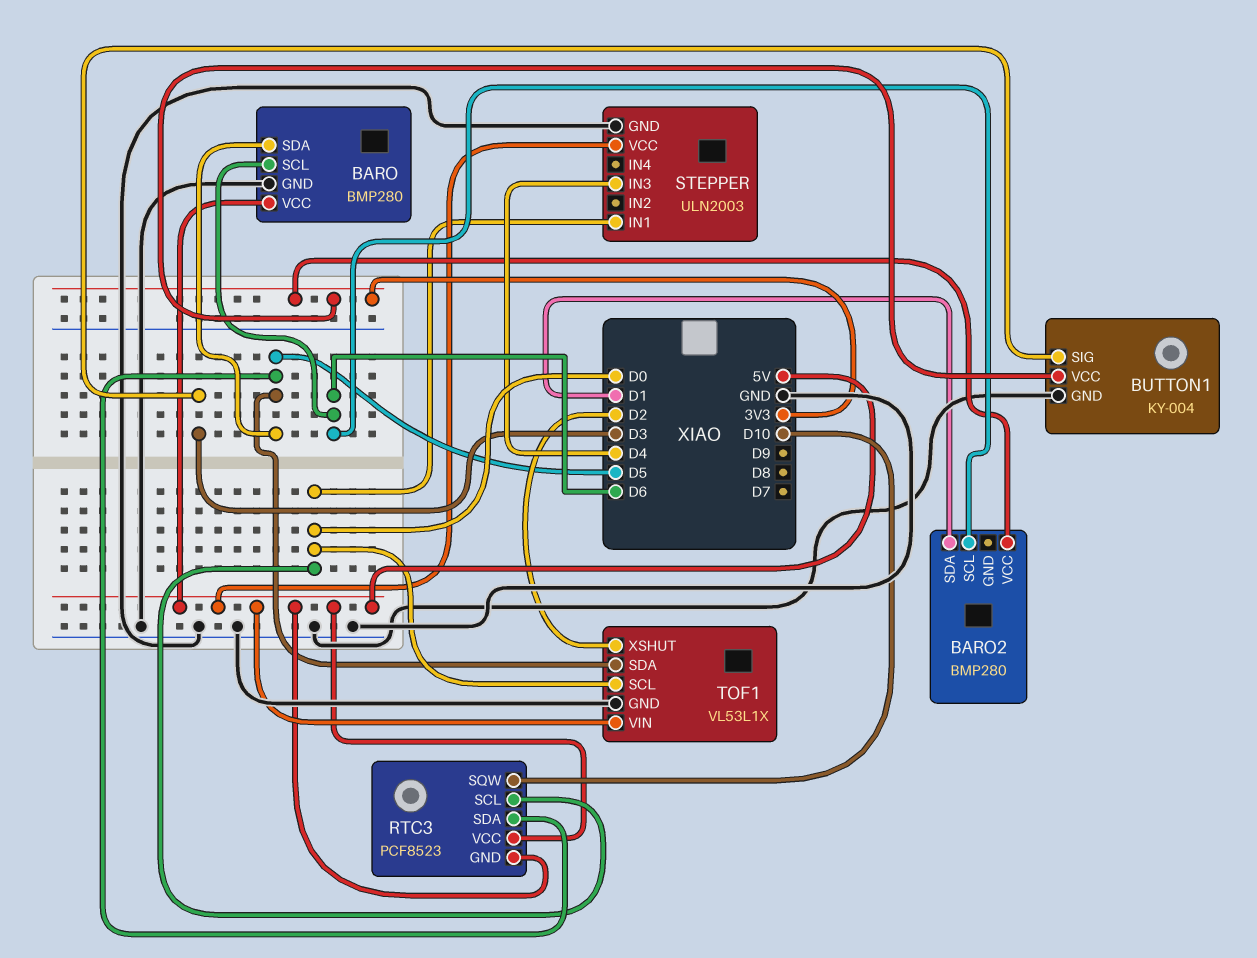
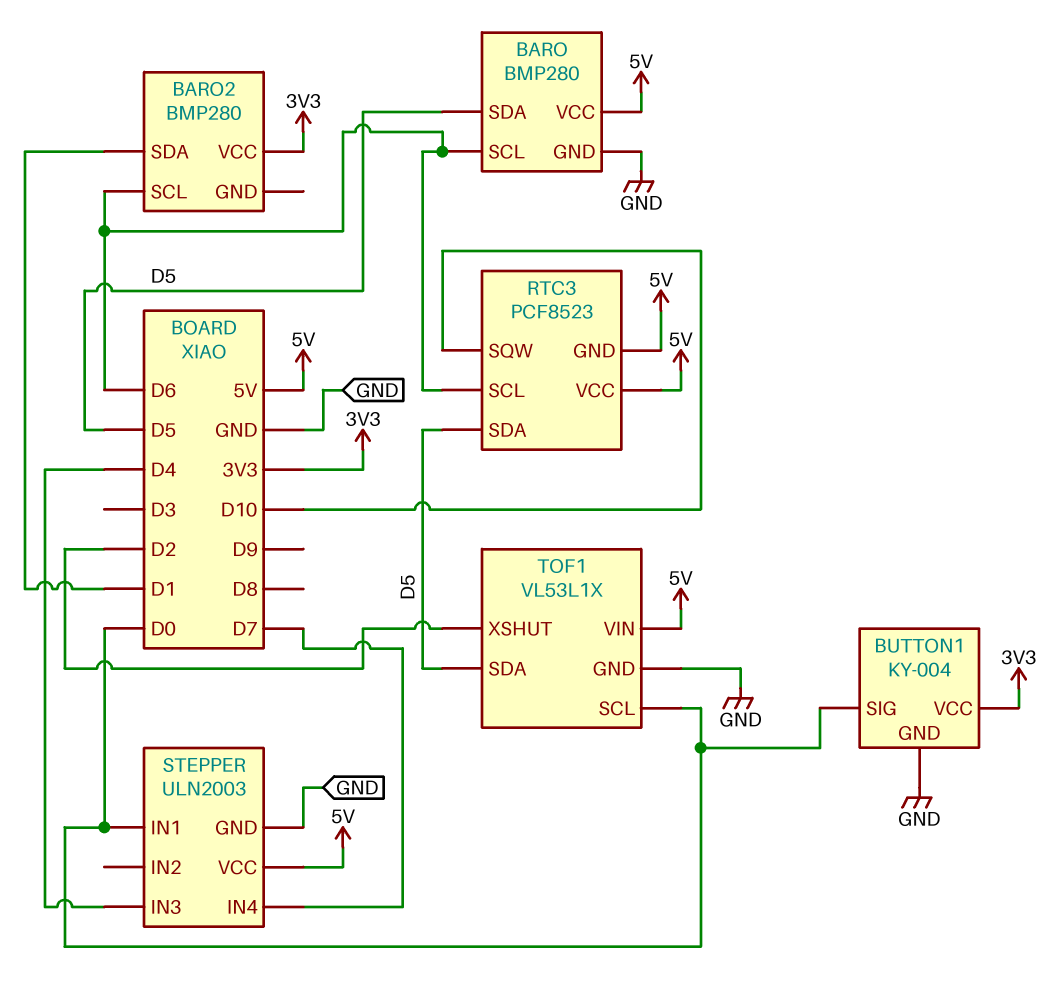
BUTTON1 pin SIG: D3 -> D0
RTC3 pin SCL: D0 -> D6
STEPPER pin IN4: none -> D7

